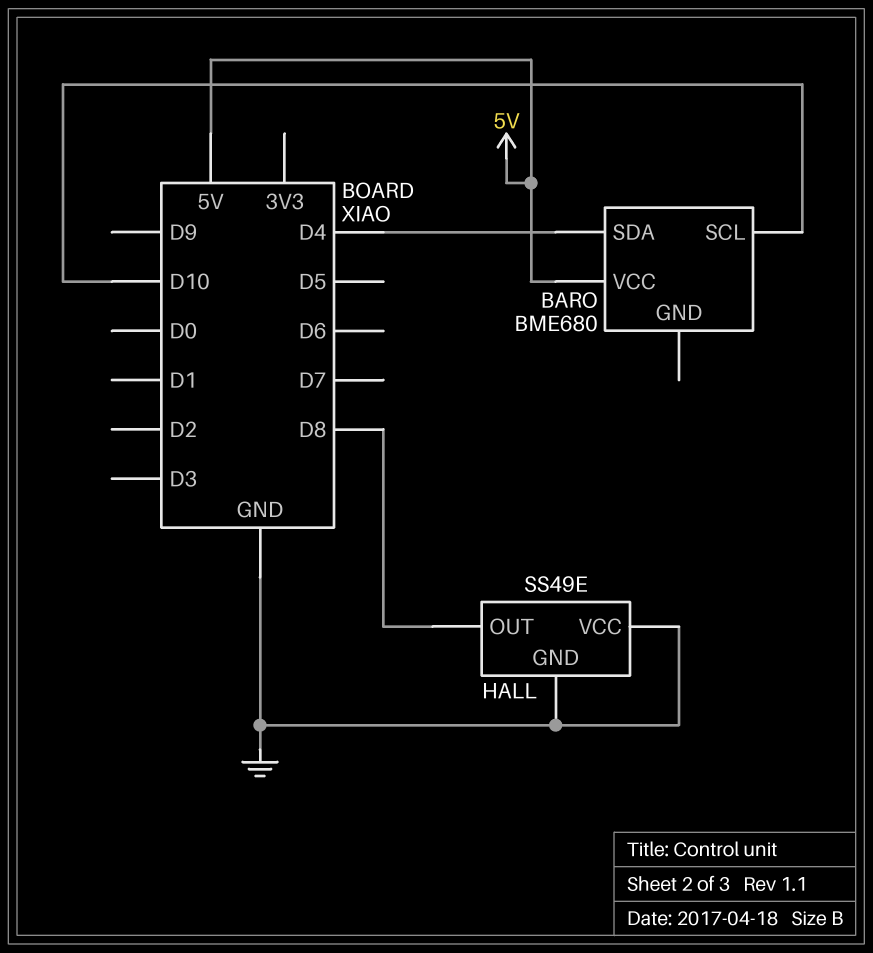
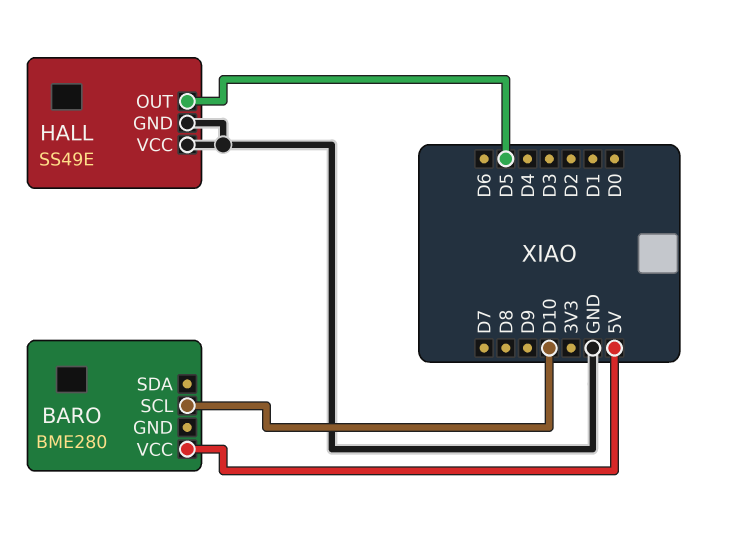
BARO: BME680 -> BME280
BARO pin SDA: D4 -> none
HALL pin OUT: D8 -> D5

